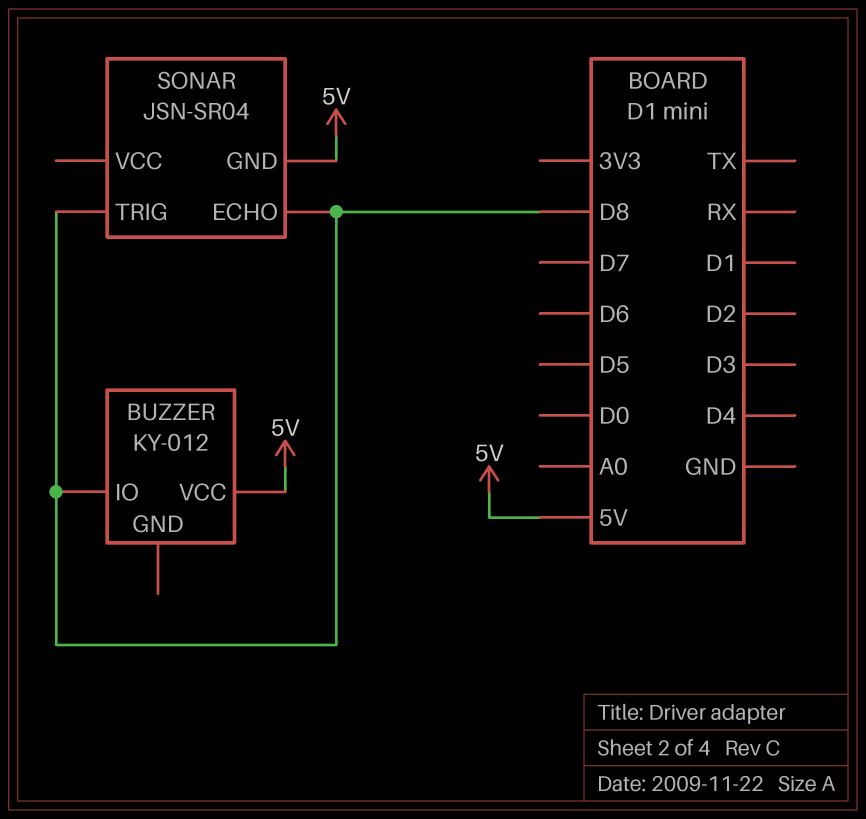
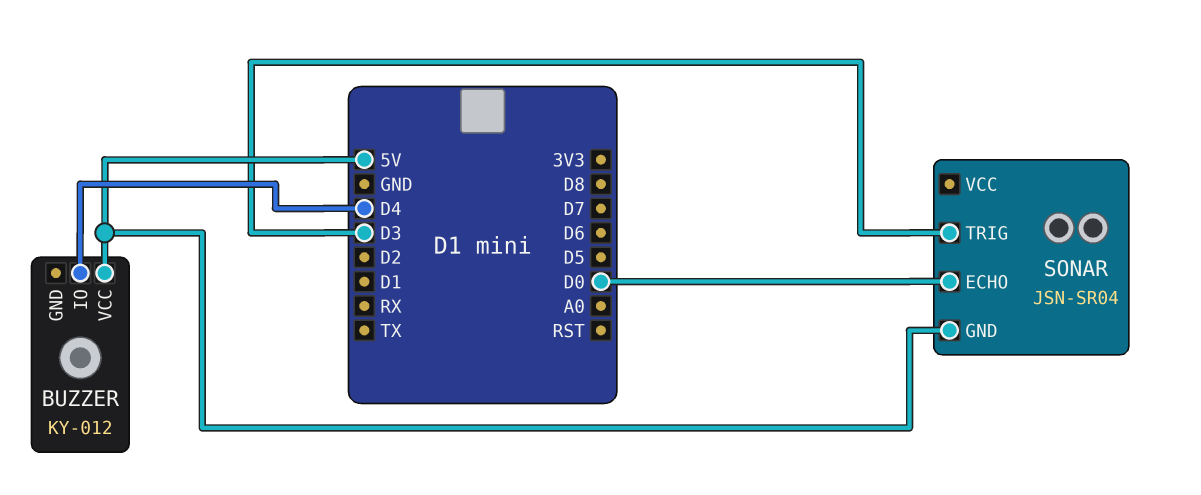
BUZZER pin IO: D8 -> D4
SONAR pin ECHO: D8 -> D0
SONAR pin TRIG: D8 -> D3

